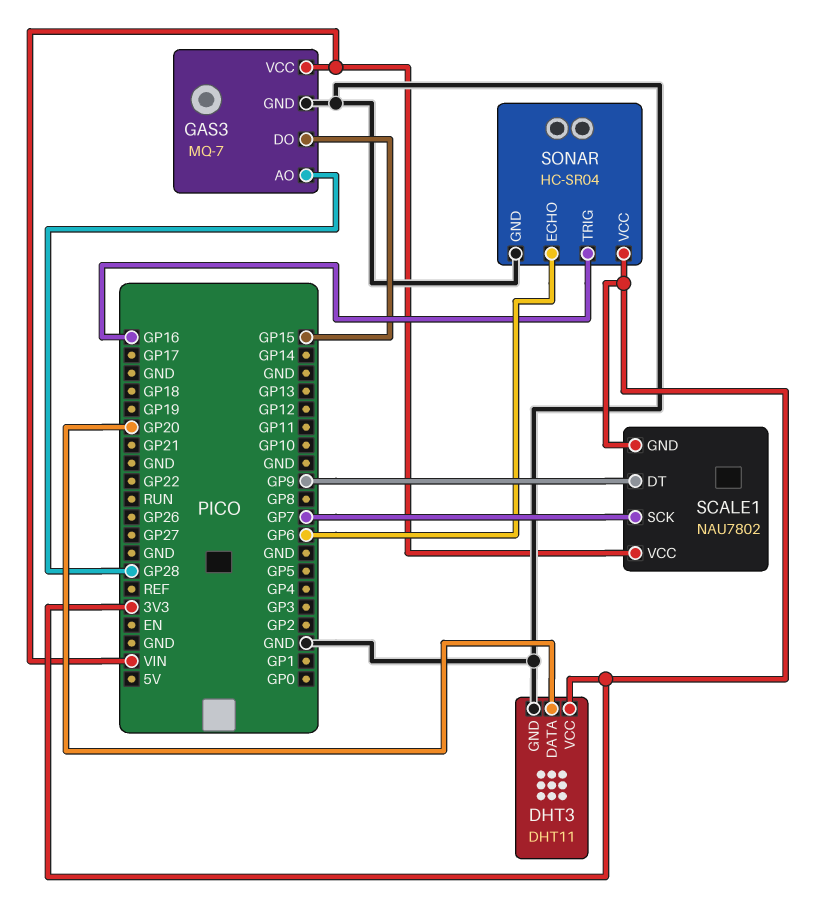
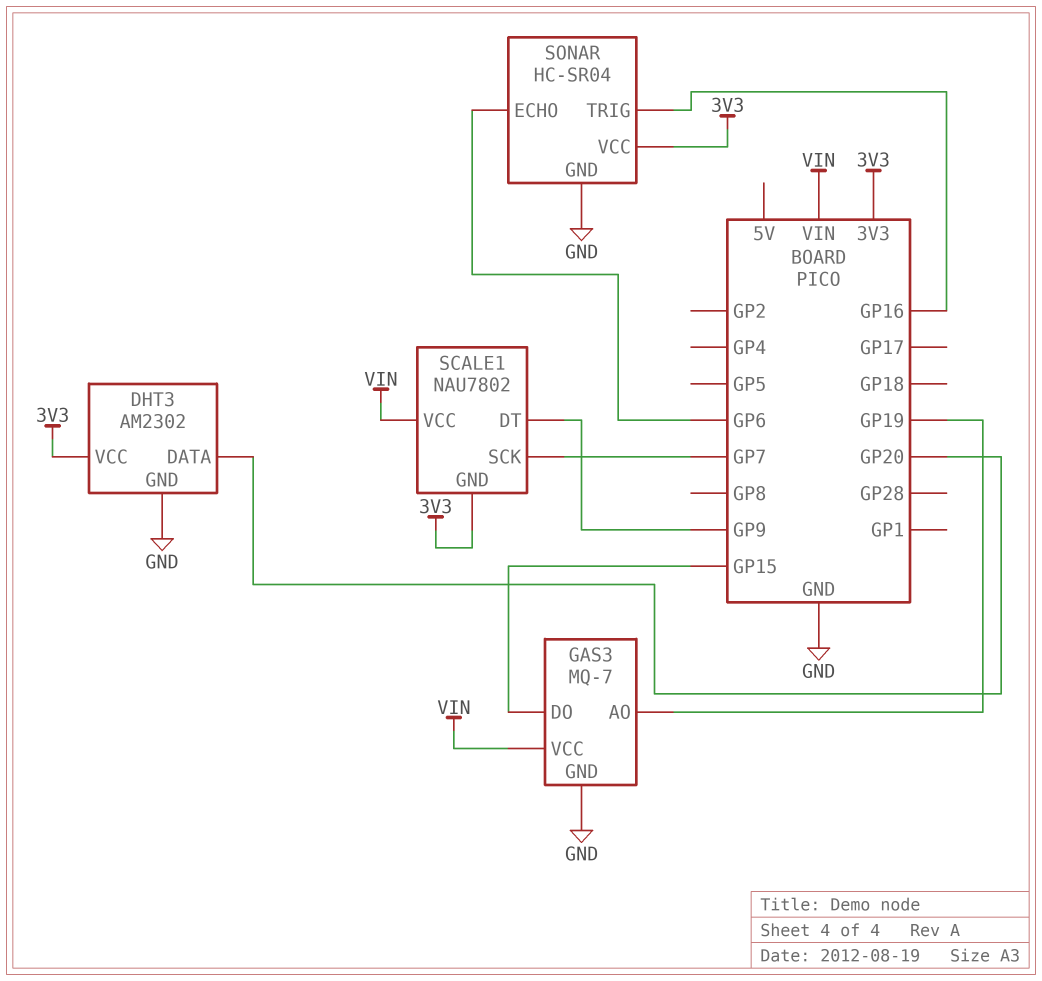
DHT3: DHT11 -> AM2302
GAS3 pin AO: GP28 -> GP19

